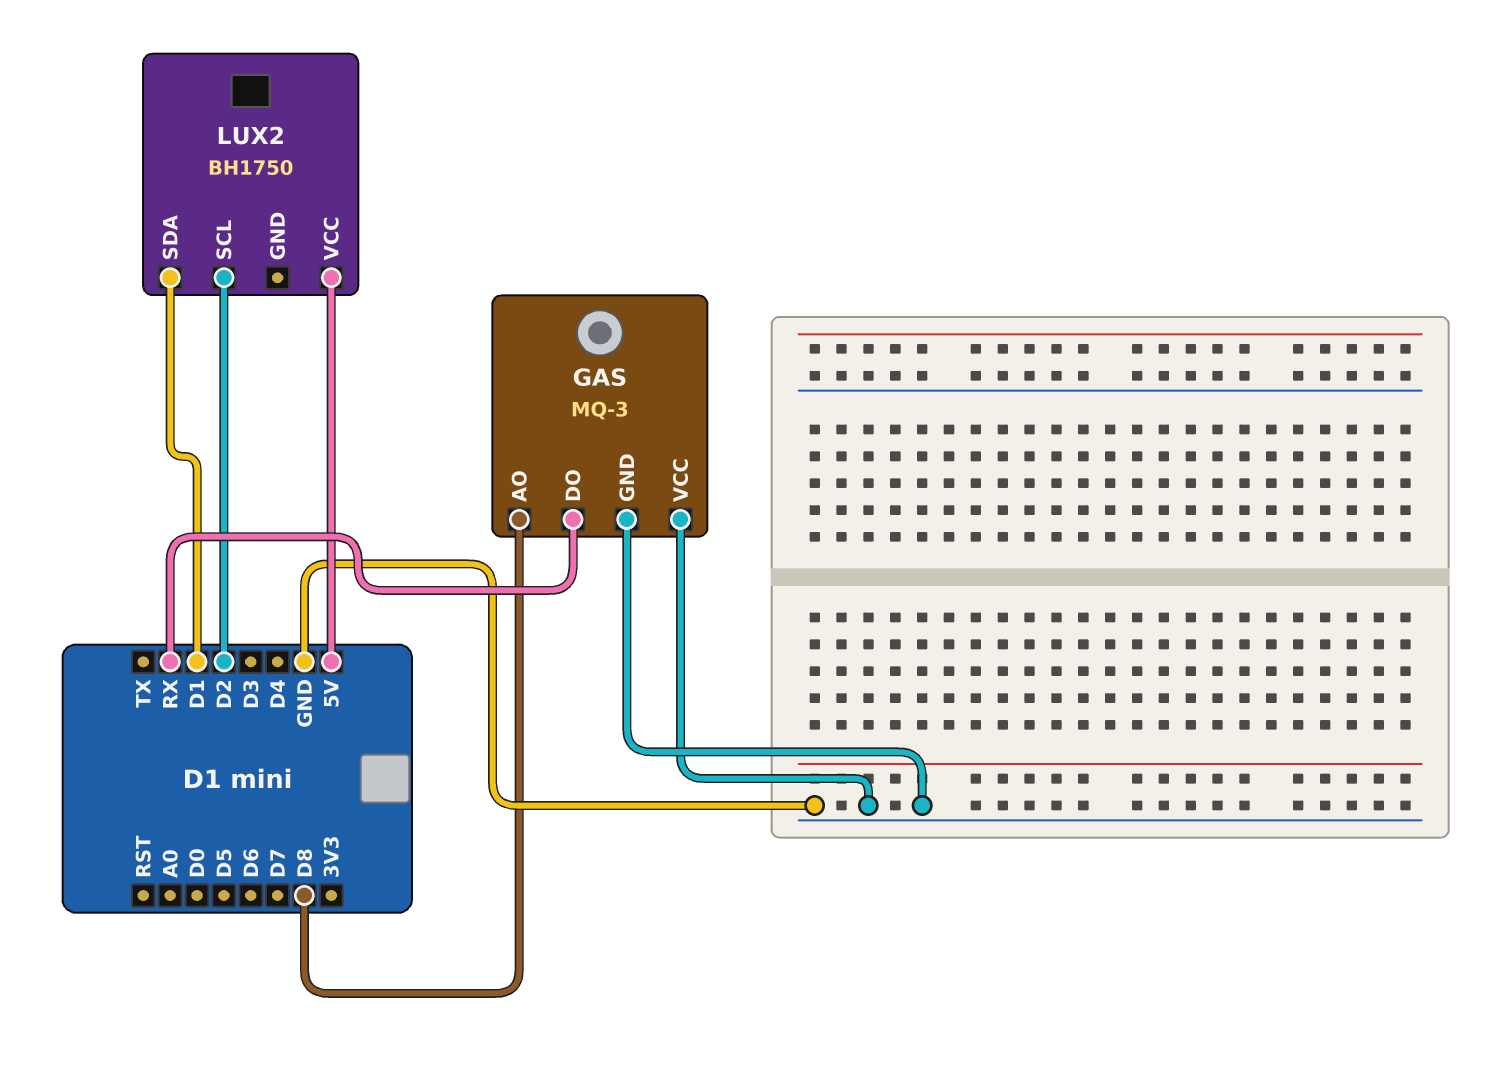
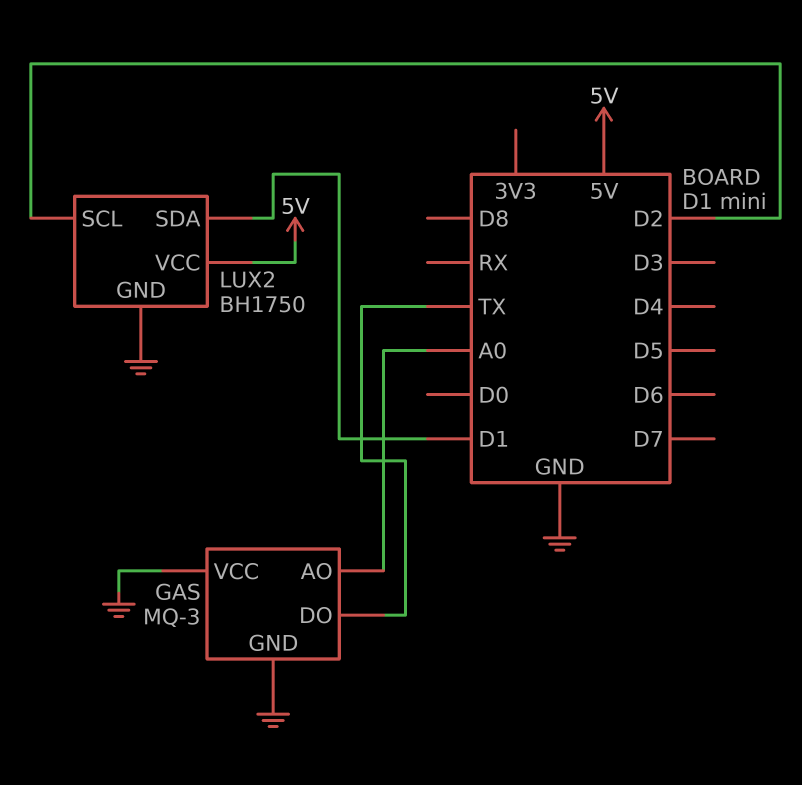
GAS pin AO: D8 -> A0
GAS pin DO: RX -> TX
LUX2 pin GND: none -> GND

